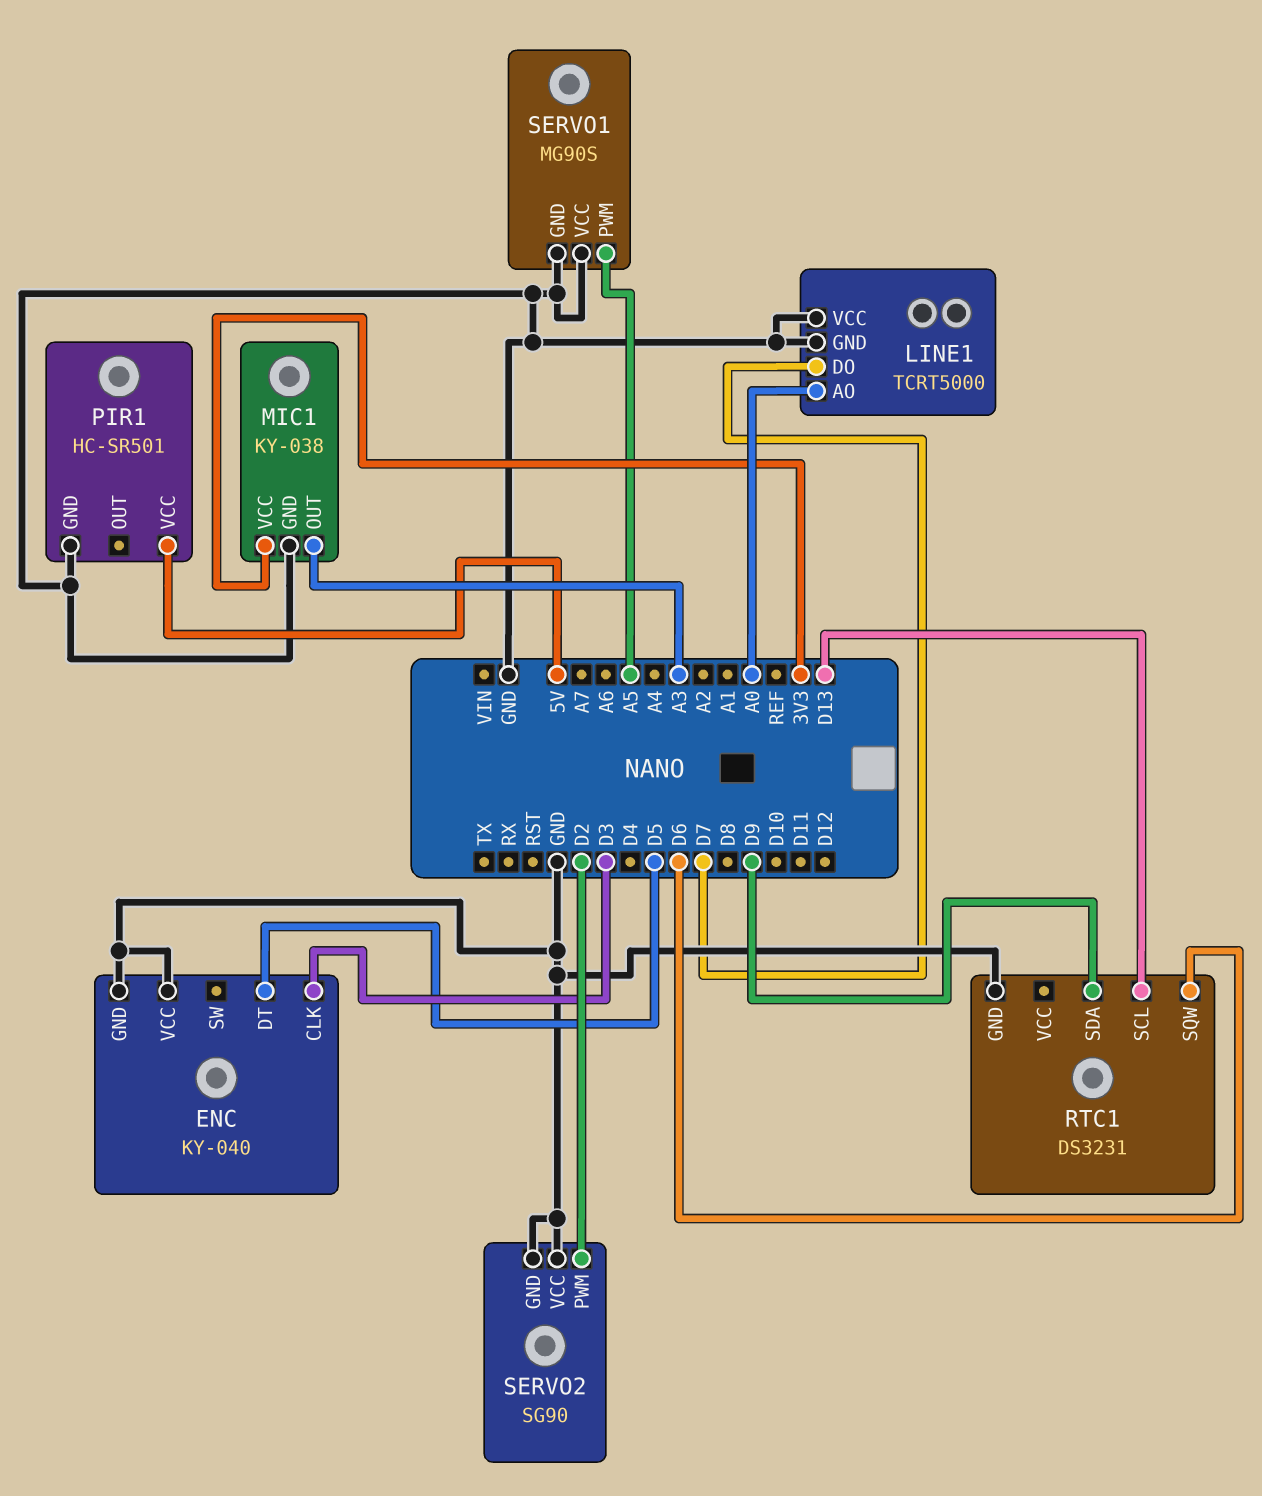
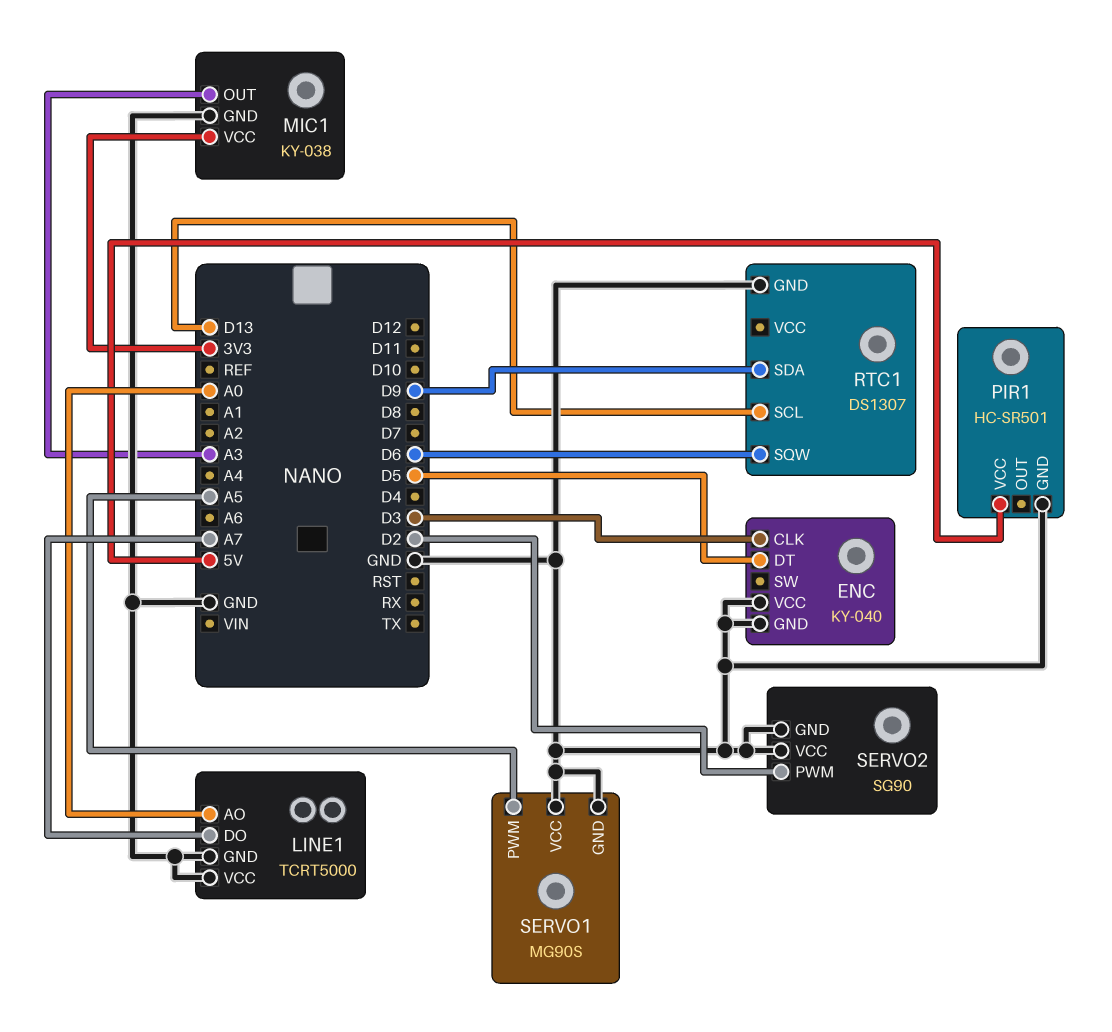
LINE1 pin DO: D7 -> A7
RTC1: DS3231 -> DS1307

